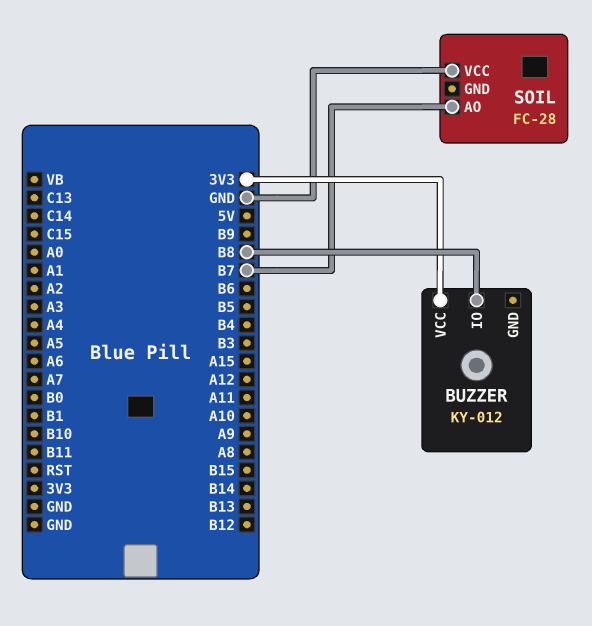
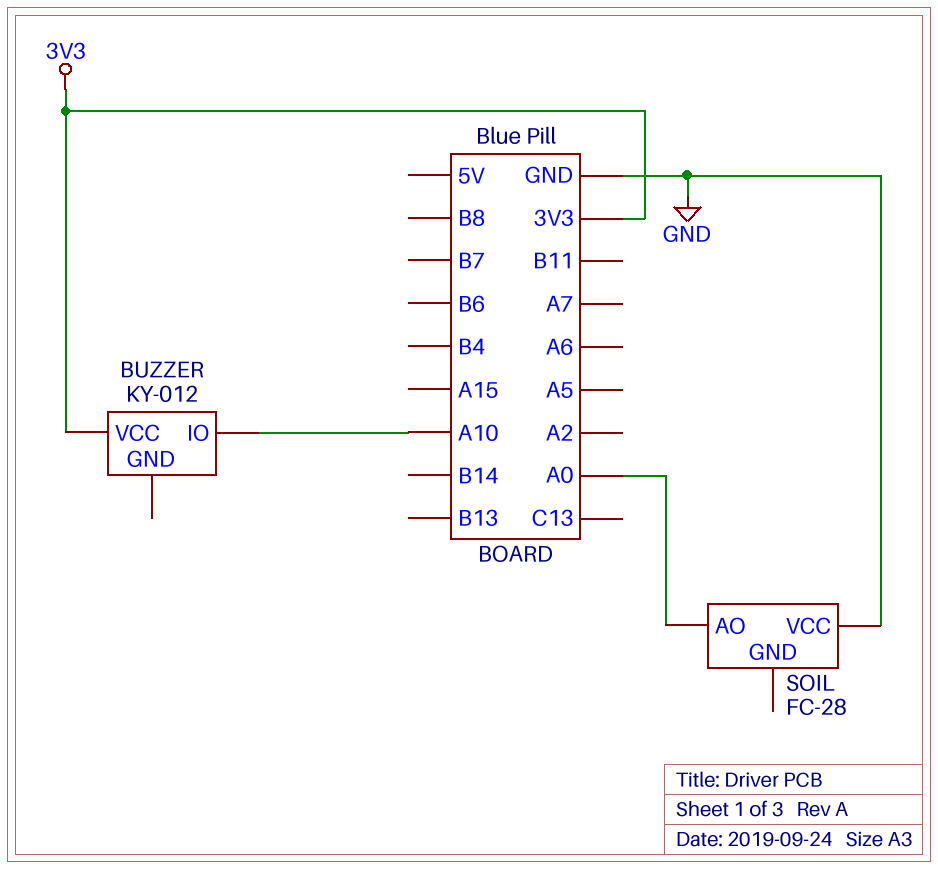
BUZZER pin IO: B8 -> A10
SOIL pin AO: B7 -> A0

